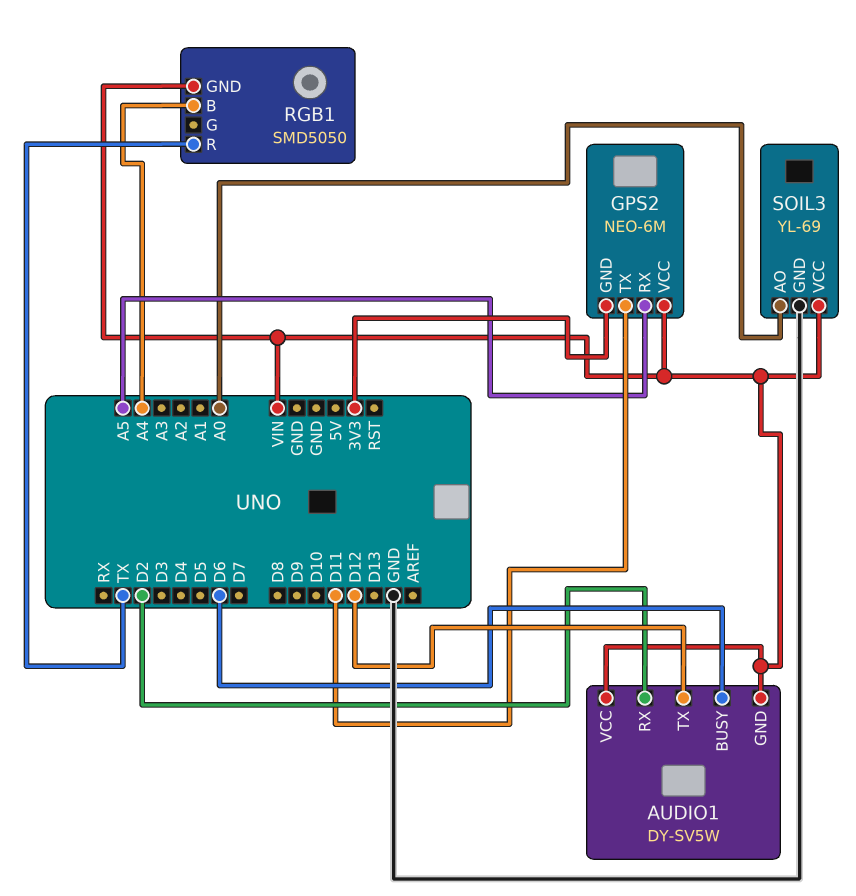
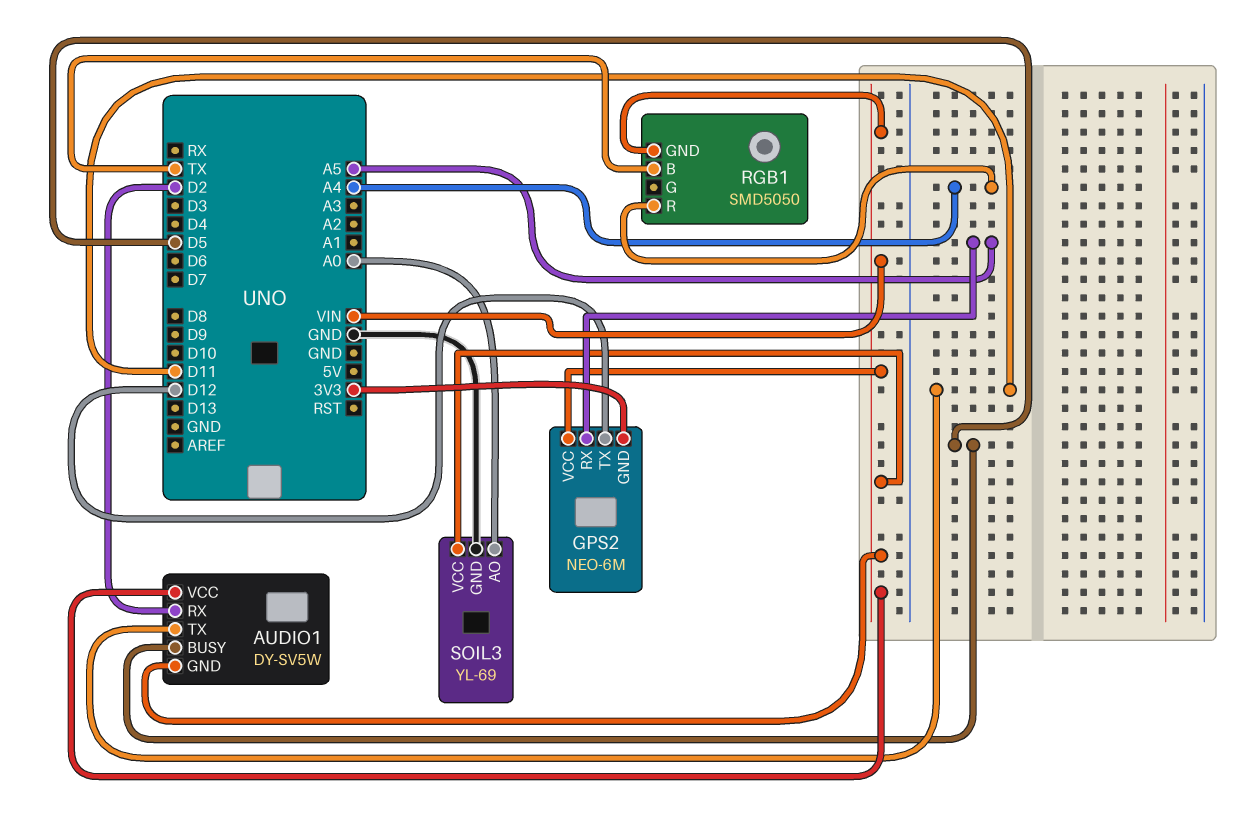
AUDIO1 pin BUSY: D6 -> D5
AUDIO1 pin TX: D12 -> D11
GPS2 pin TX: D11 -> D12
RGB1 pin B: A4 -> TX
RGB1 pin R: TX -> A4

